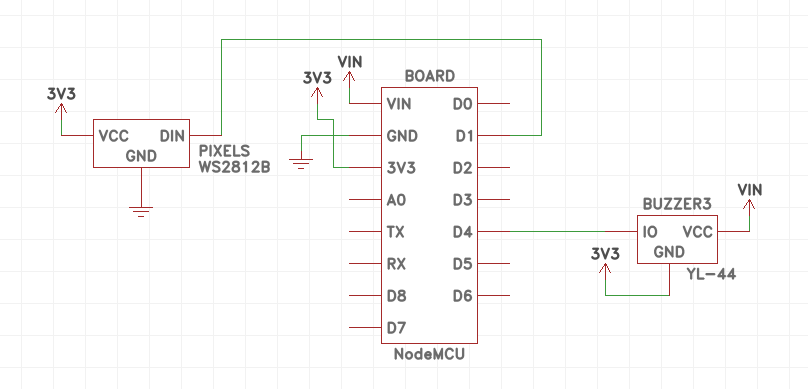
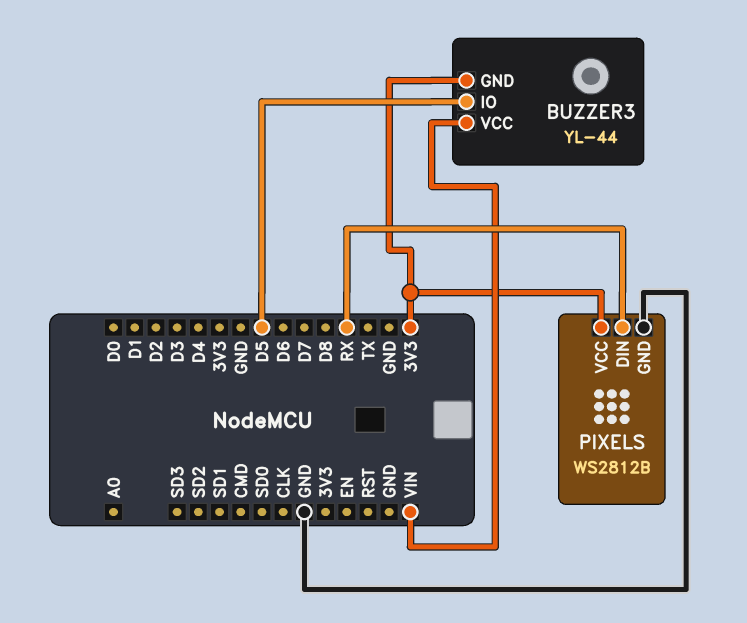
BUZZER3 pin IO: D4 -> D5
PIXELS pin DIN: D1 -> RX

